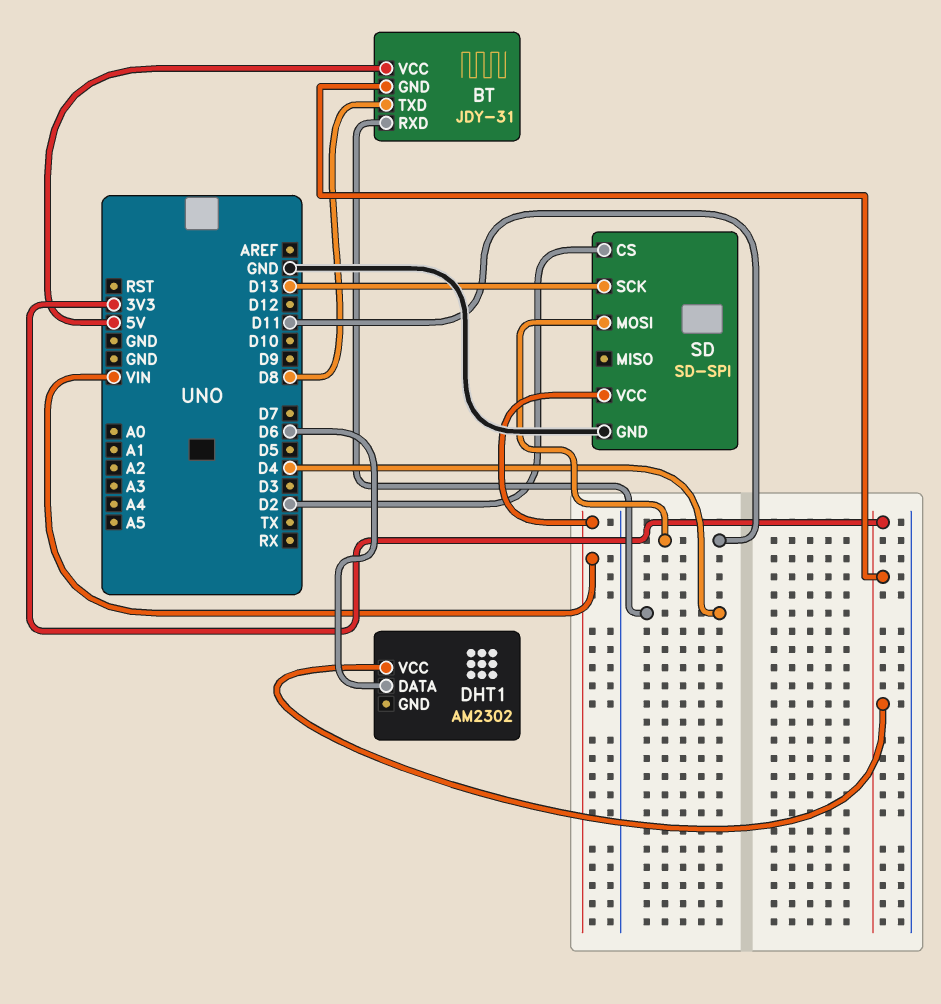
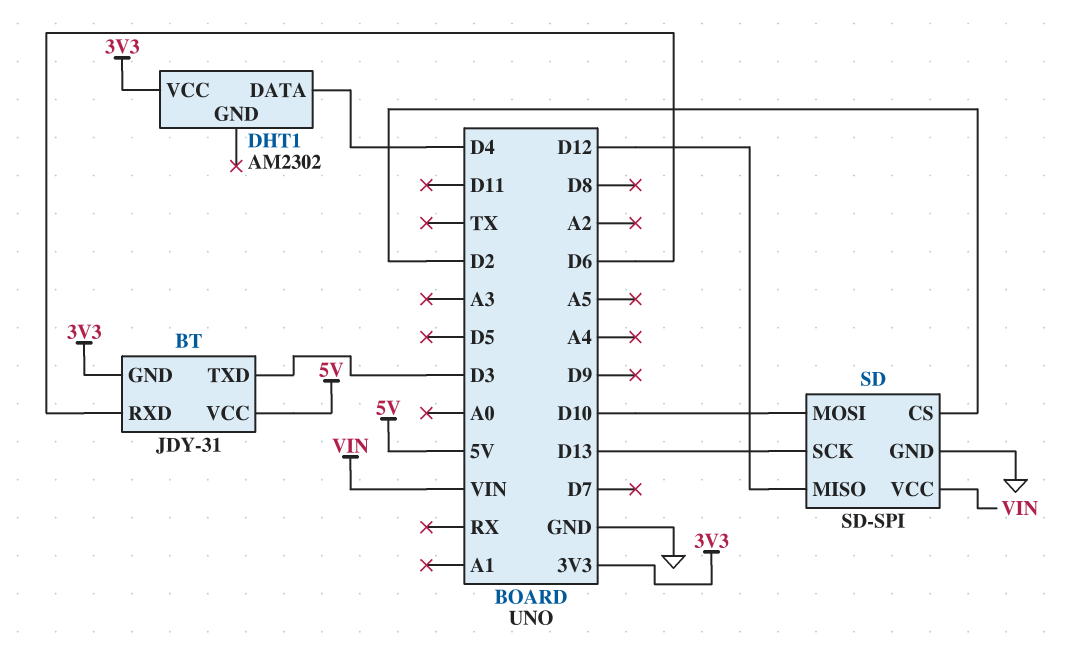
BT pin RXD: D4 -> D6
BT pin TXD: D8 -> D3
DHT1 pin DATA: D6 -> D4
SD pin MISO: none -> D12
SD pin MOSI: D11 -> D10

